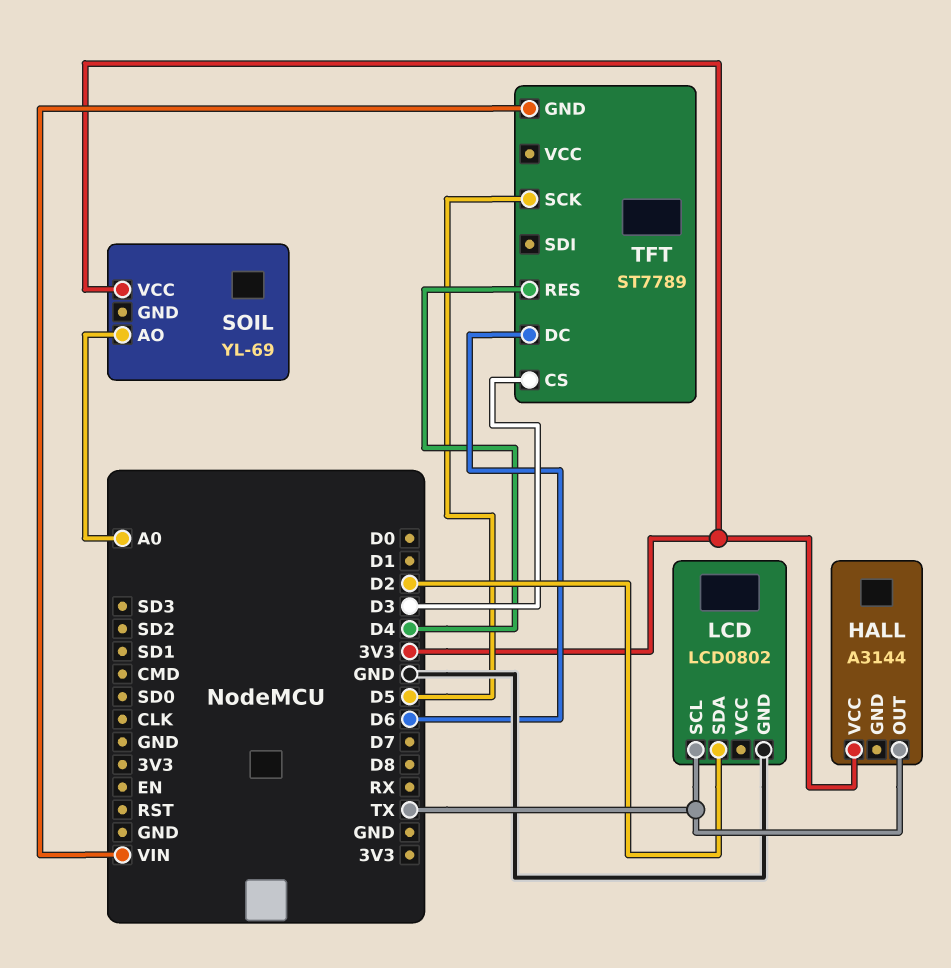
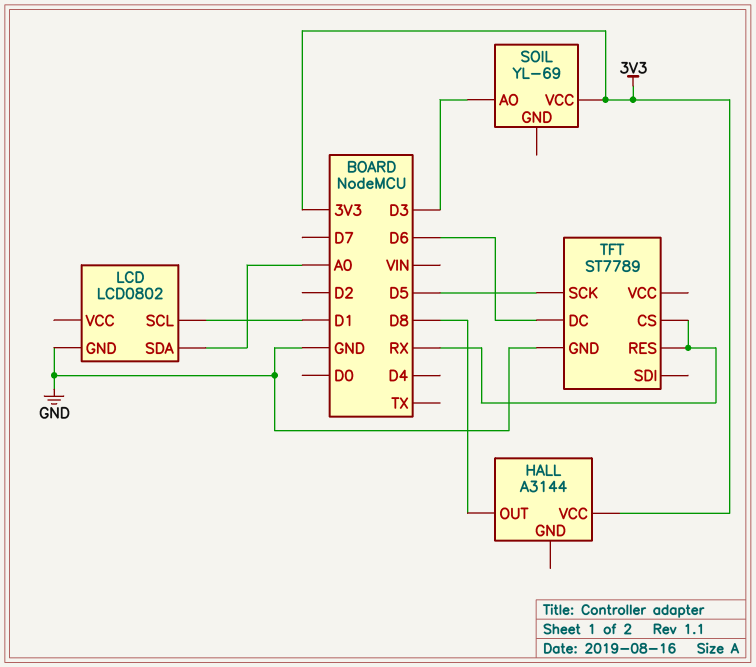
HALL pin OUT: TX -> D8
LCD pin SCL: TX -> D1
LCD pin SDA: D2 -> A0
SOIL pin AO: A0 -> D3
TFT pin CS: D3 -> RX
TFT pin GND: VIN -> GND
TFT pin RES: D4 -> RX

